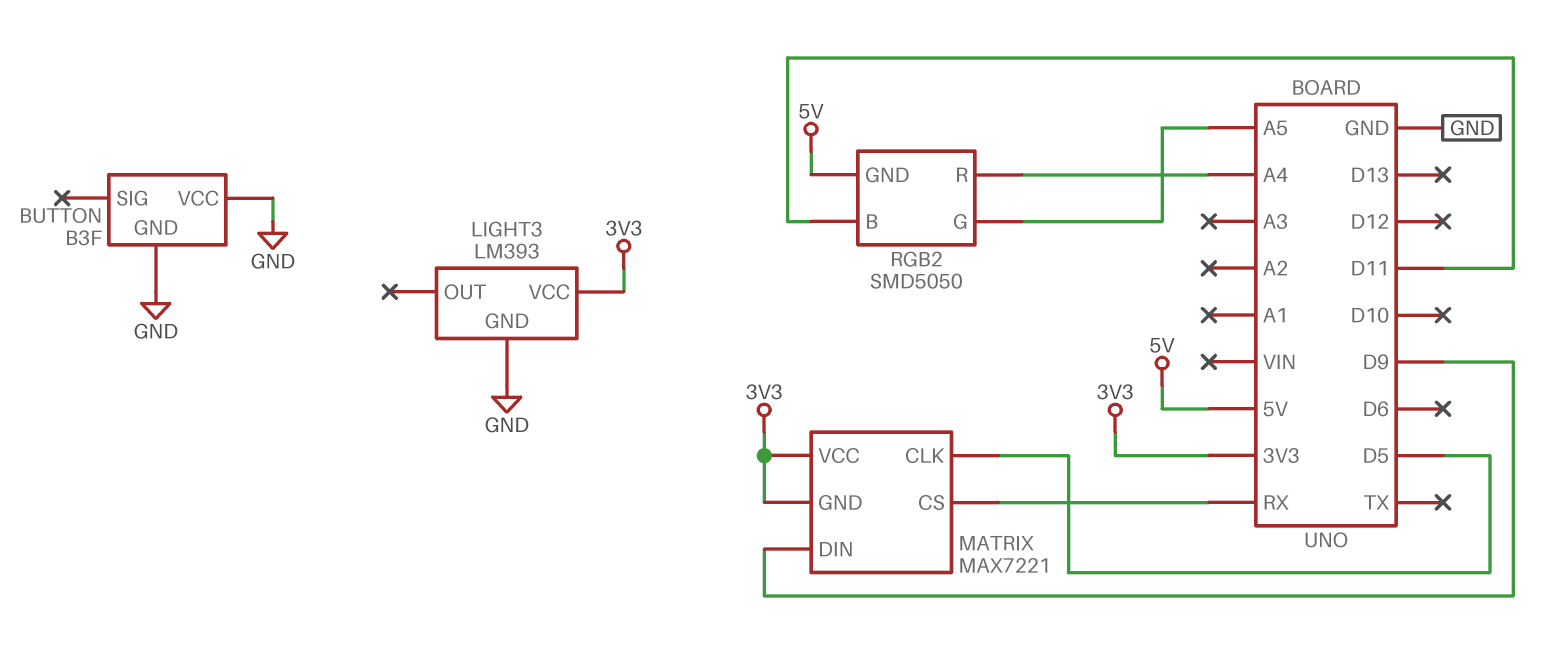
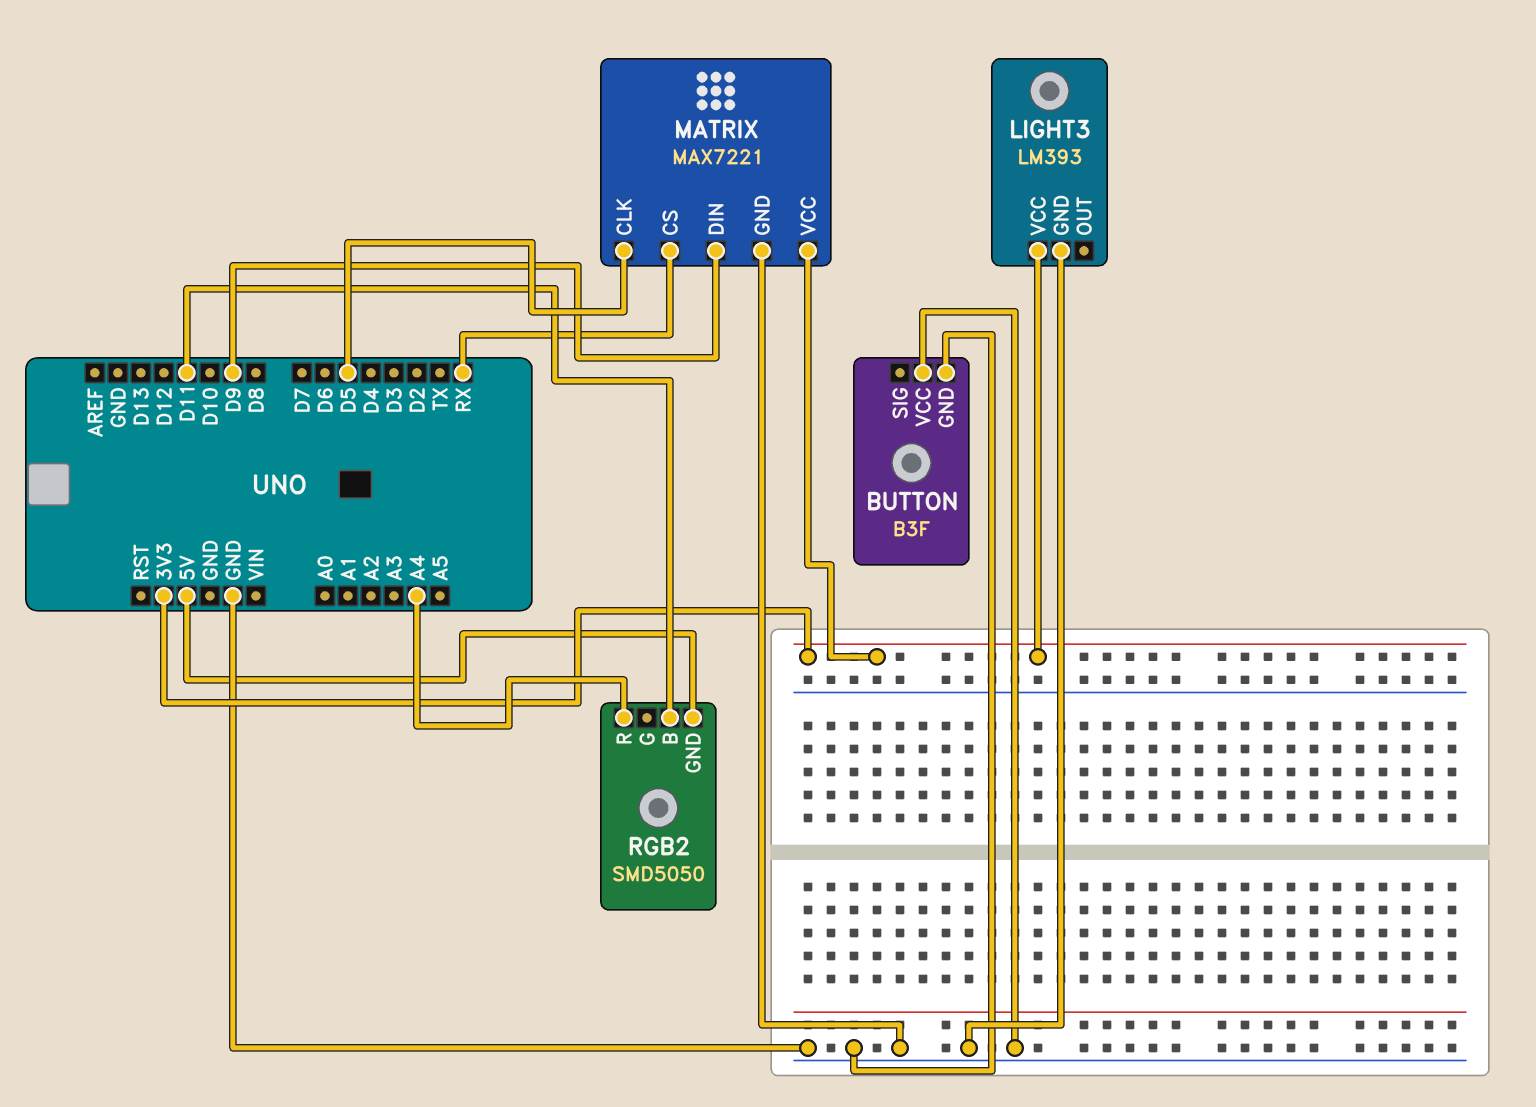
MATRIX pin GND: 3V3 -> GND
RGB2 pin G: A5 -> none

